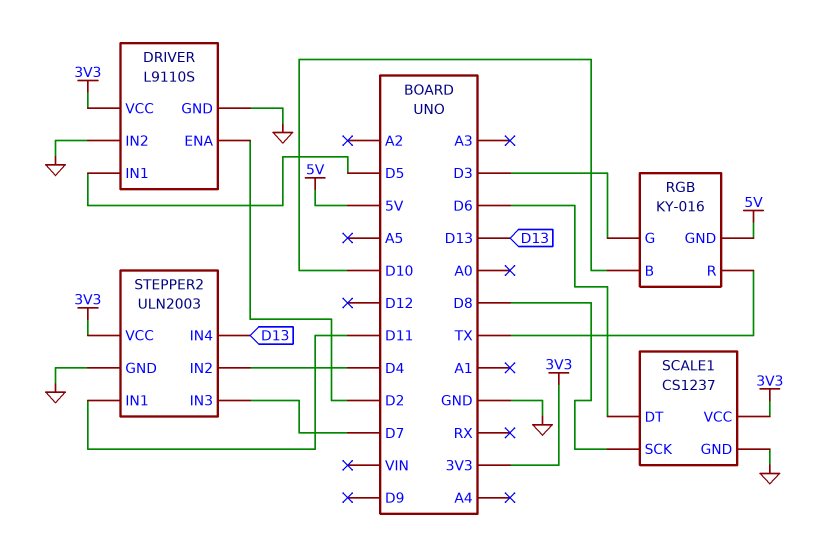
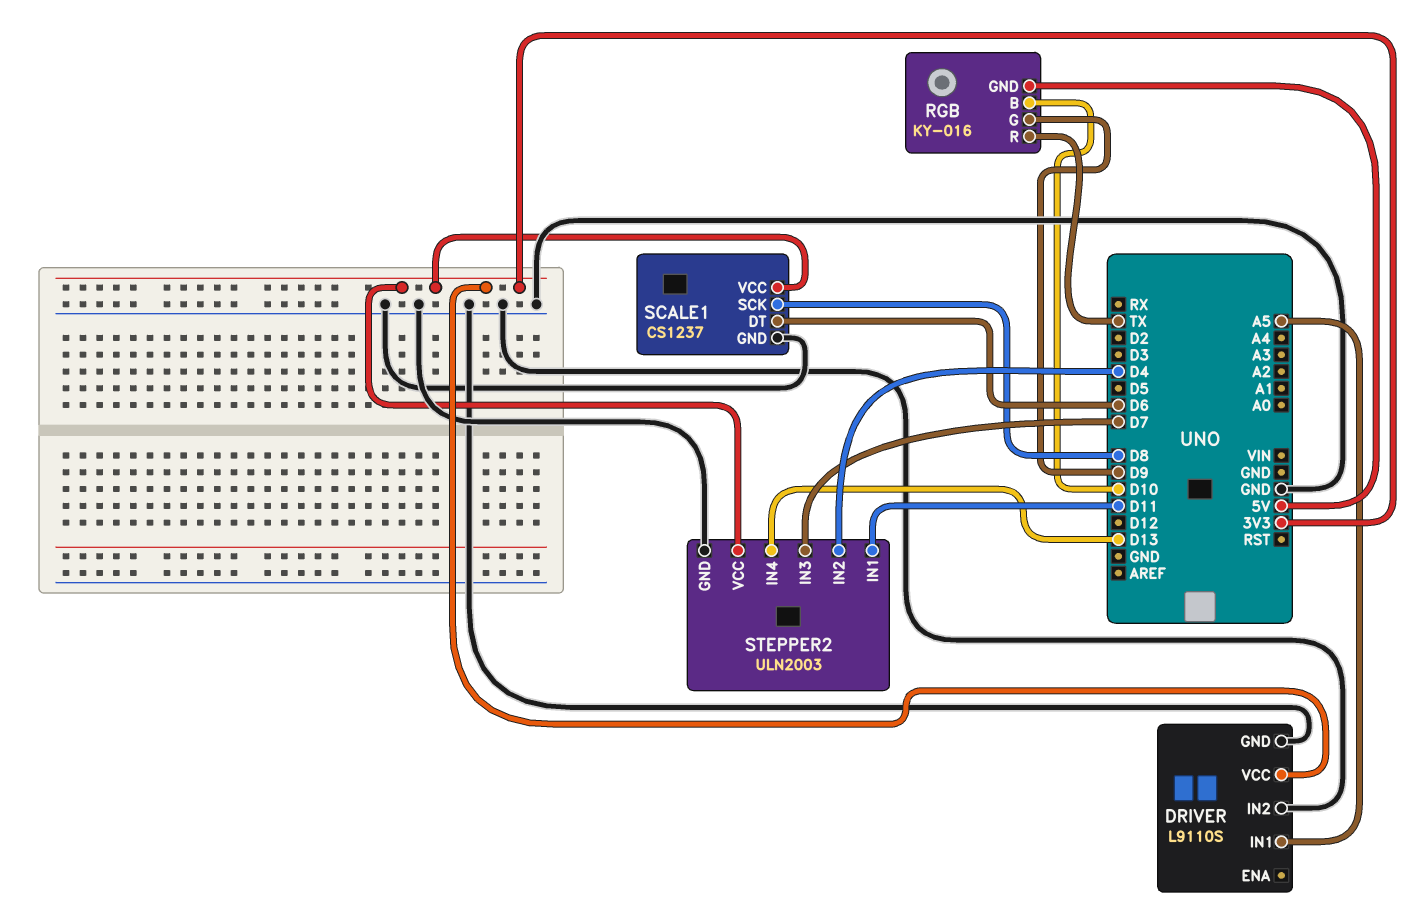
DRIVER pin ENA: D2 -> none
DRIVER pin IN1: D5 -> A5
RGB pin G: D3 -> D9

